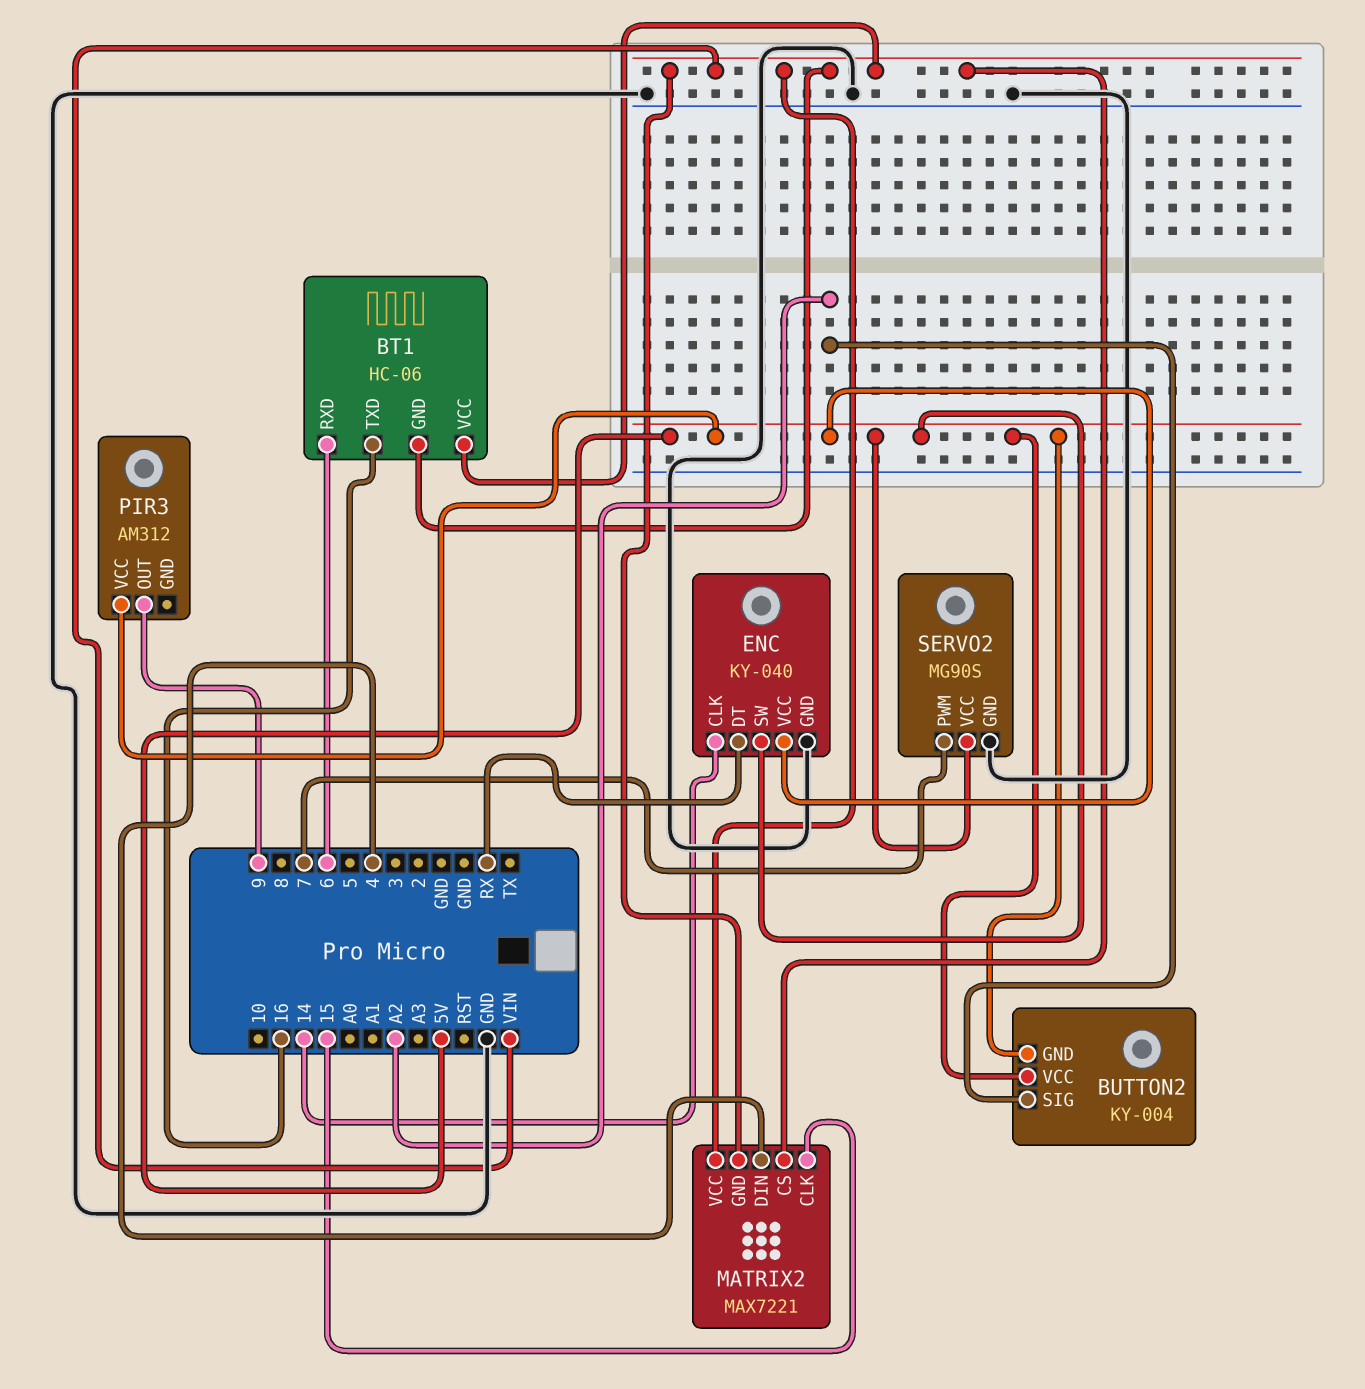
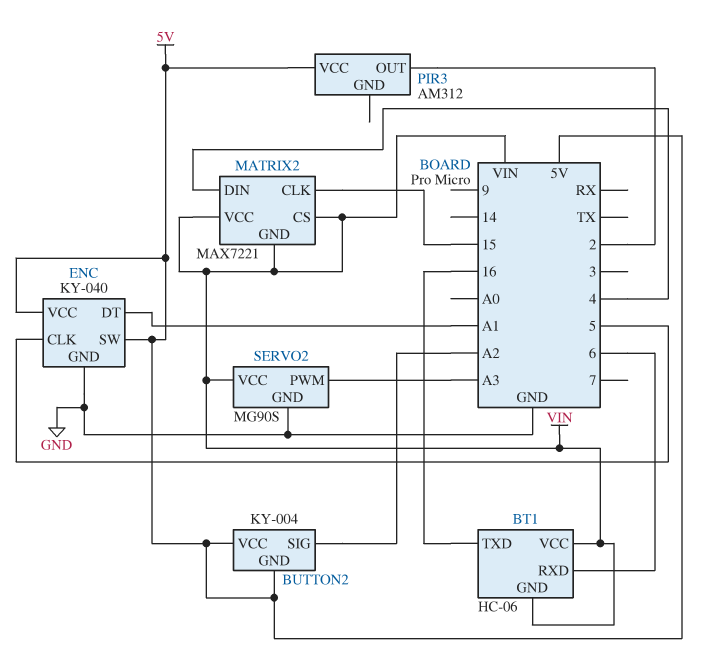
ENC pin CLK: 14 -> 5
ENC pin DT: RX -> A1
PIR3 pin OUT: 9 -> 2
SERVO2 pin PWM: 7 -> A3
SERVO2 pin VCC: 5V -> VIN

